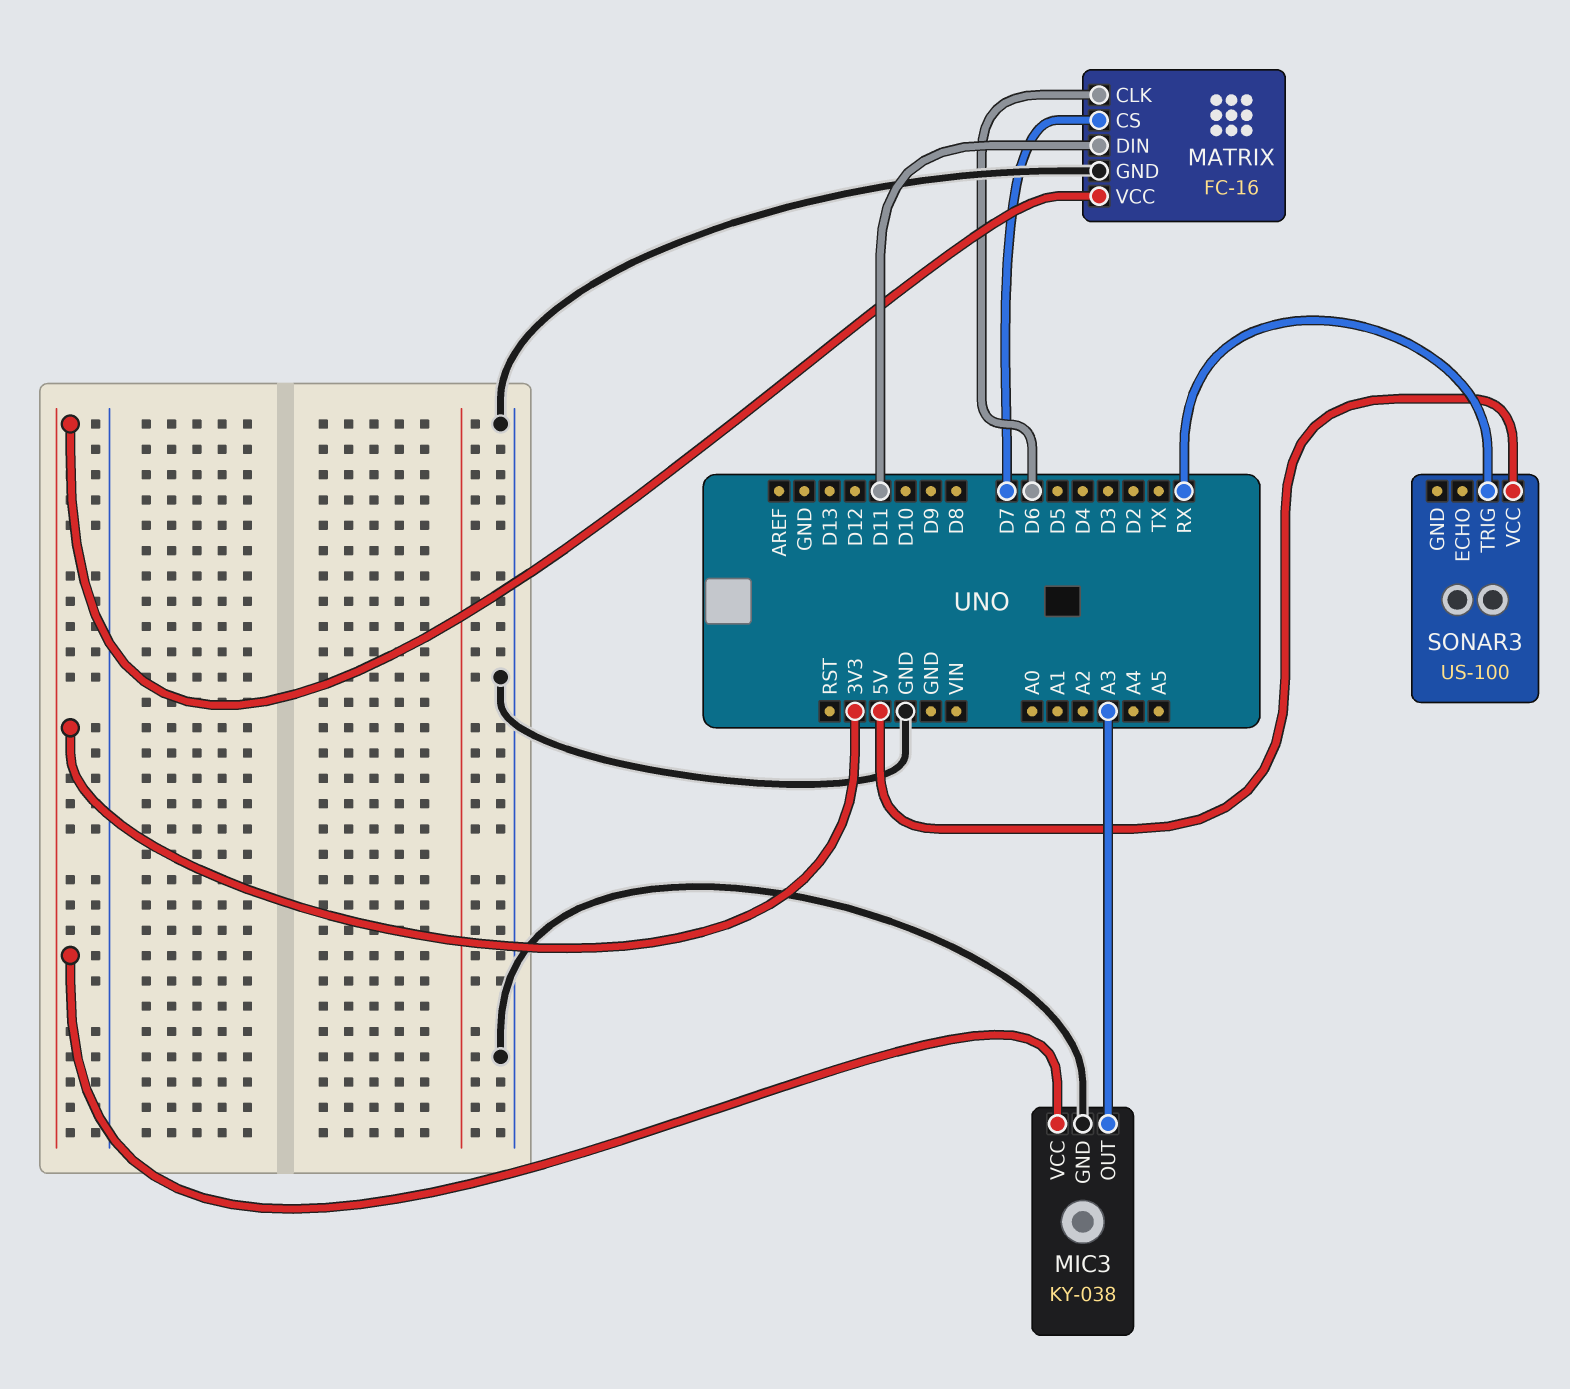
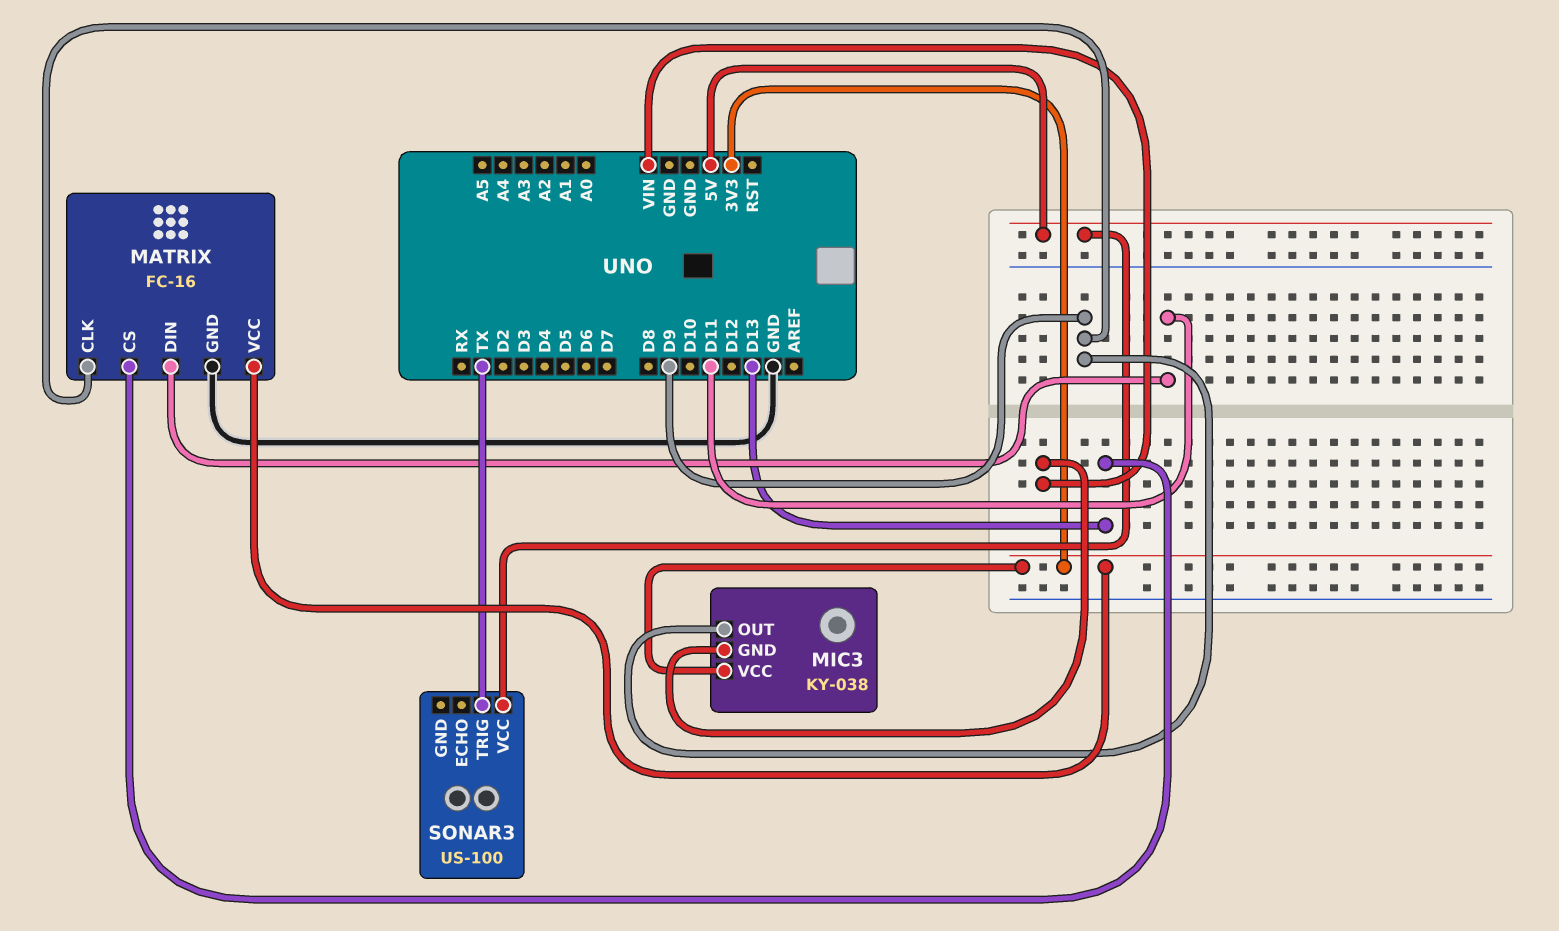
MATRIX pin CLK: D6 -> D9
MATRIX pin CS: D7 -> D13
MIC3 pin GND: GND -> VIN
MIC3 pin OUT: A3 -> D9
SONAR3 pin TRIG: RX -> TX

